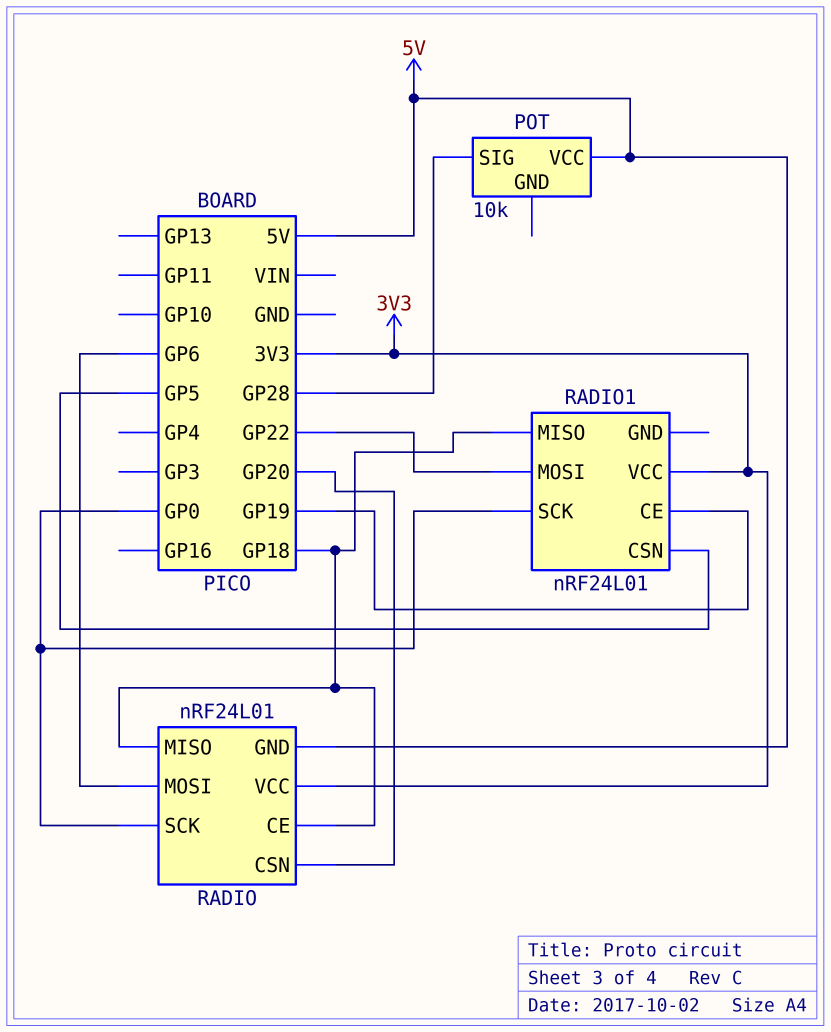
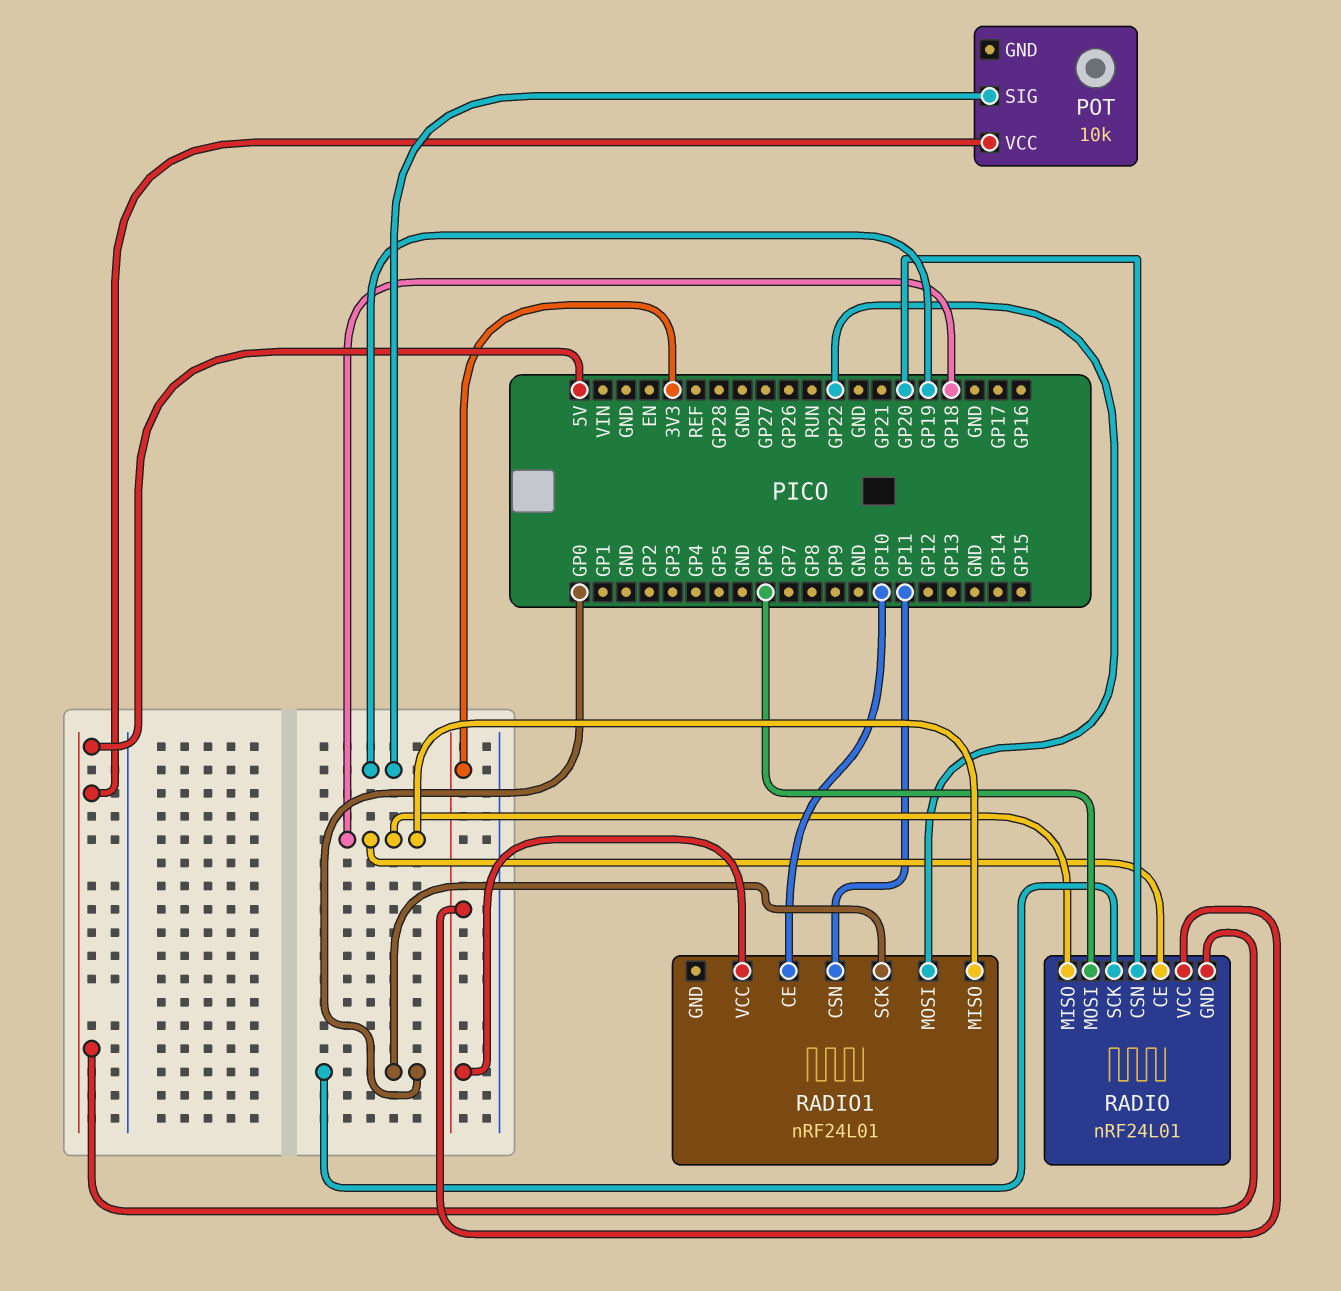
POT pin SIG: GP28 -> GP19
RADIO1 pin CE: GP19 -> GP10
RADIO1 pin CSN: GP5 -> GP11

